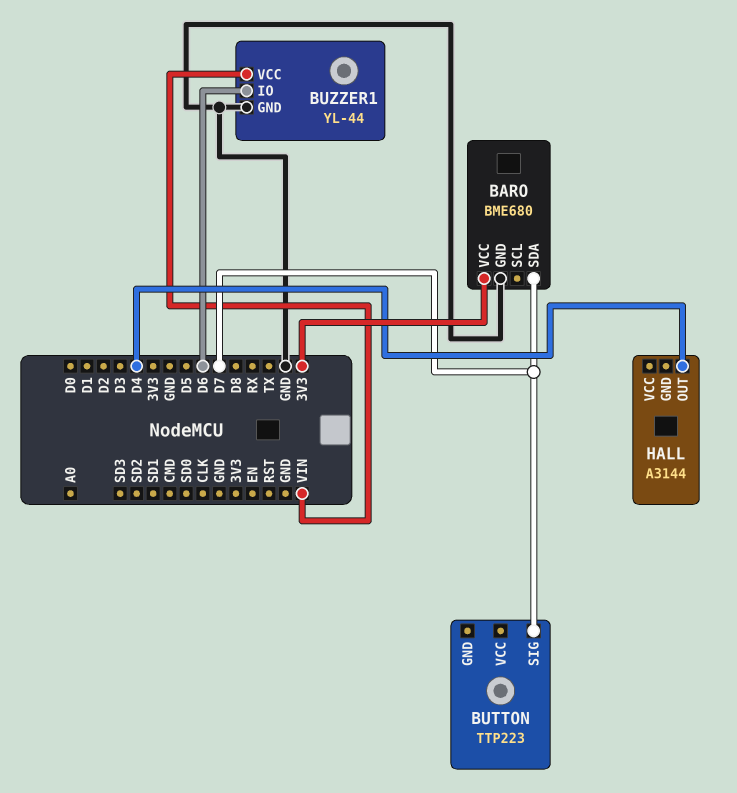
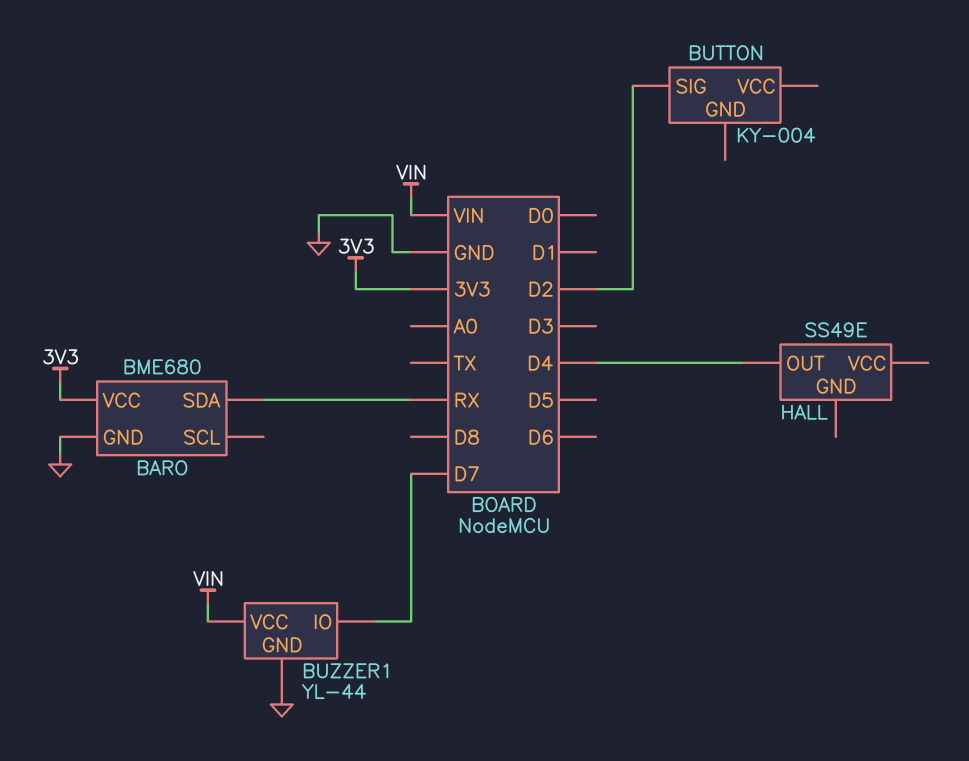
BARO pin SDA: D7 -> RX
BUTTON: TTP223 -> KY-004
BUTTON pin SIG: D7 -> D2
BUZZER1 pin IO: D6 -> D7
HALL: A3144 -> SS49E

